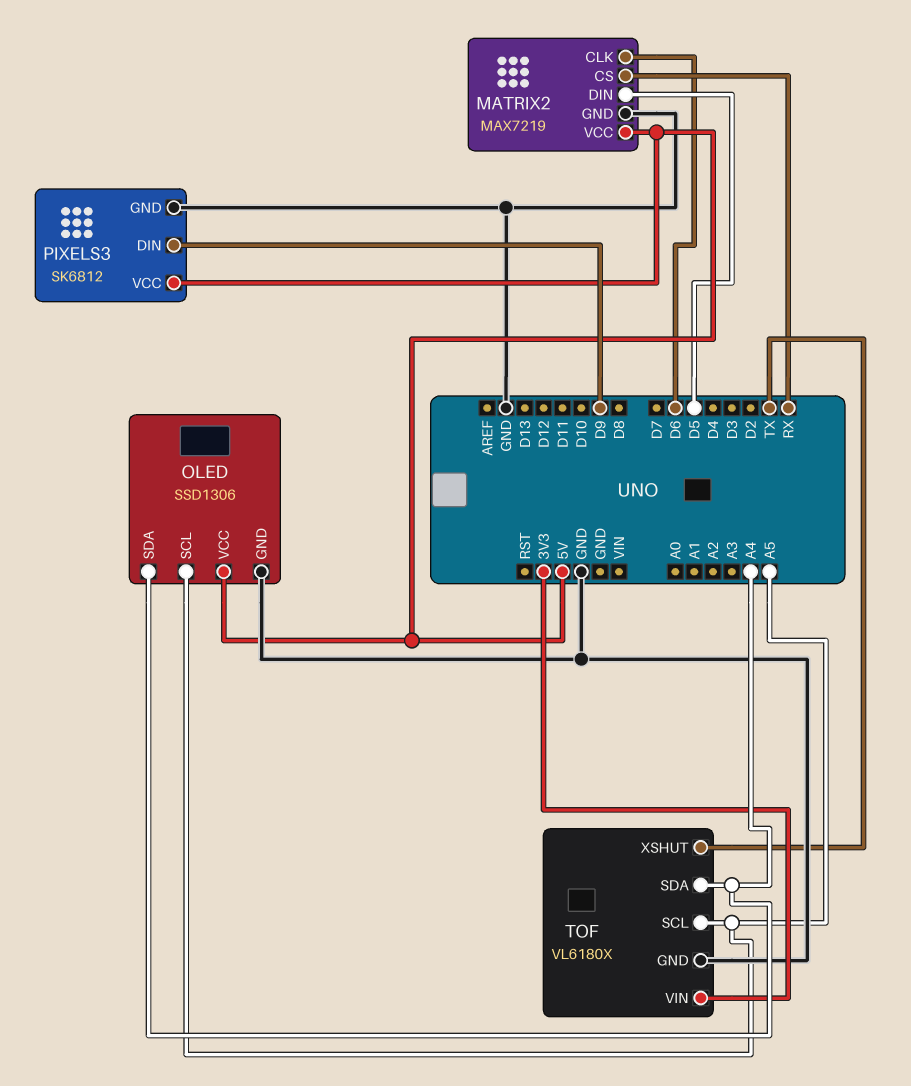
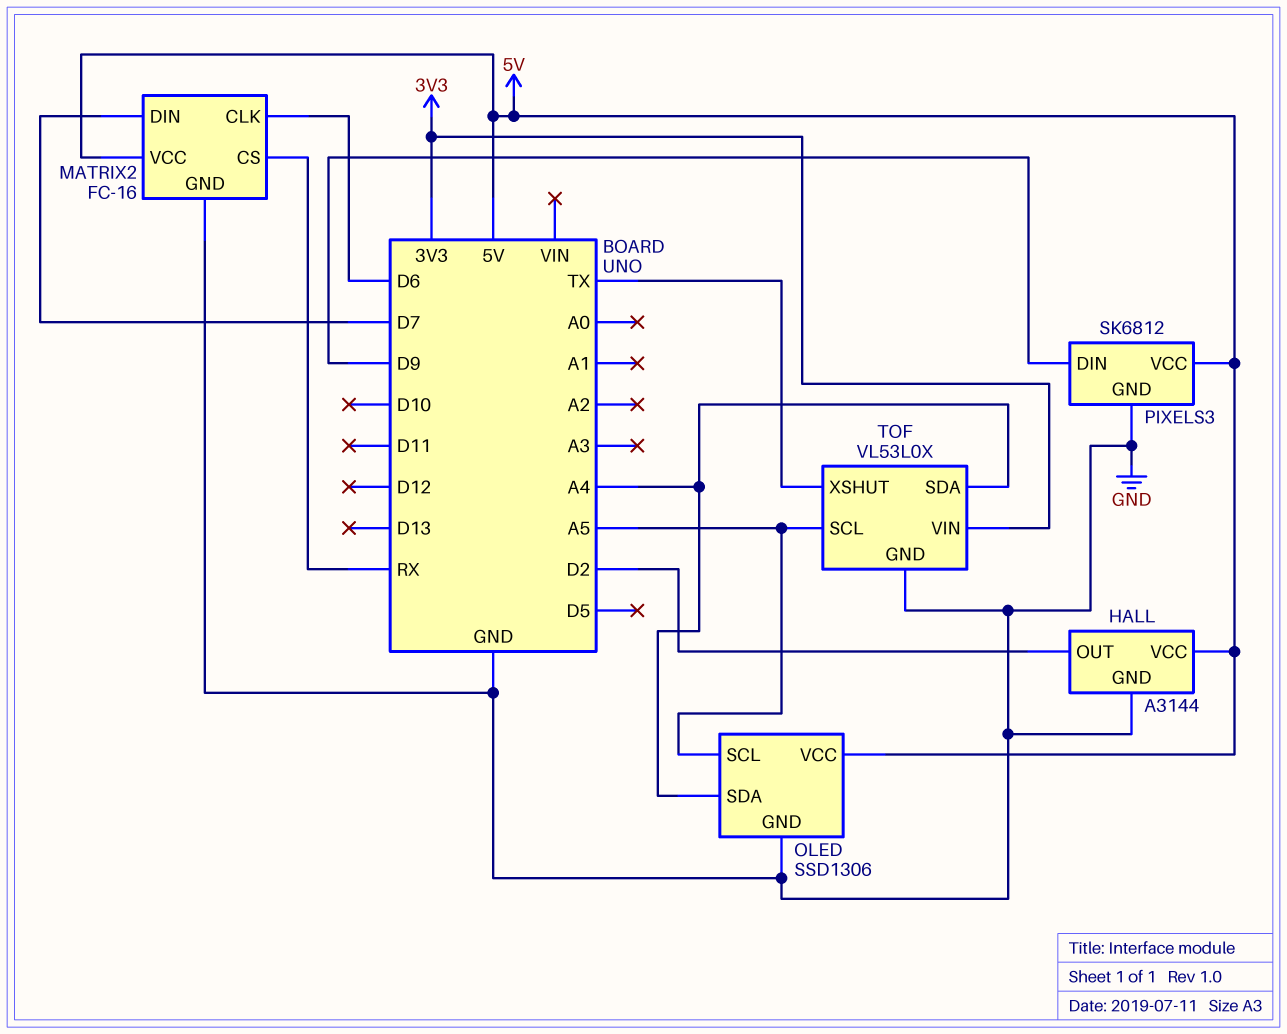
HALL: none -> A3144
HALL pin GND: none -> GND
HALL pin OUT: none -> D2
HALL pin VCC: none -> 5V
MATRIX2: MAX7219 -> FC-16
MATRIX2 pin DIN: D5 -> D7
TOF: VL6180X -> VL53L0X

